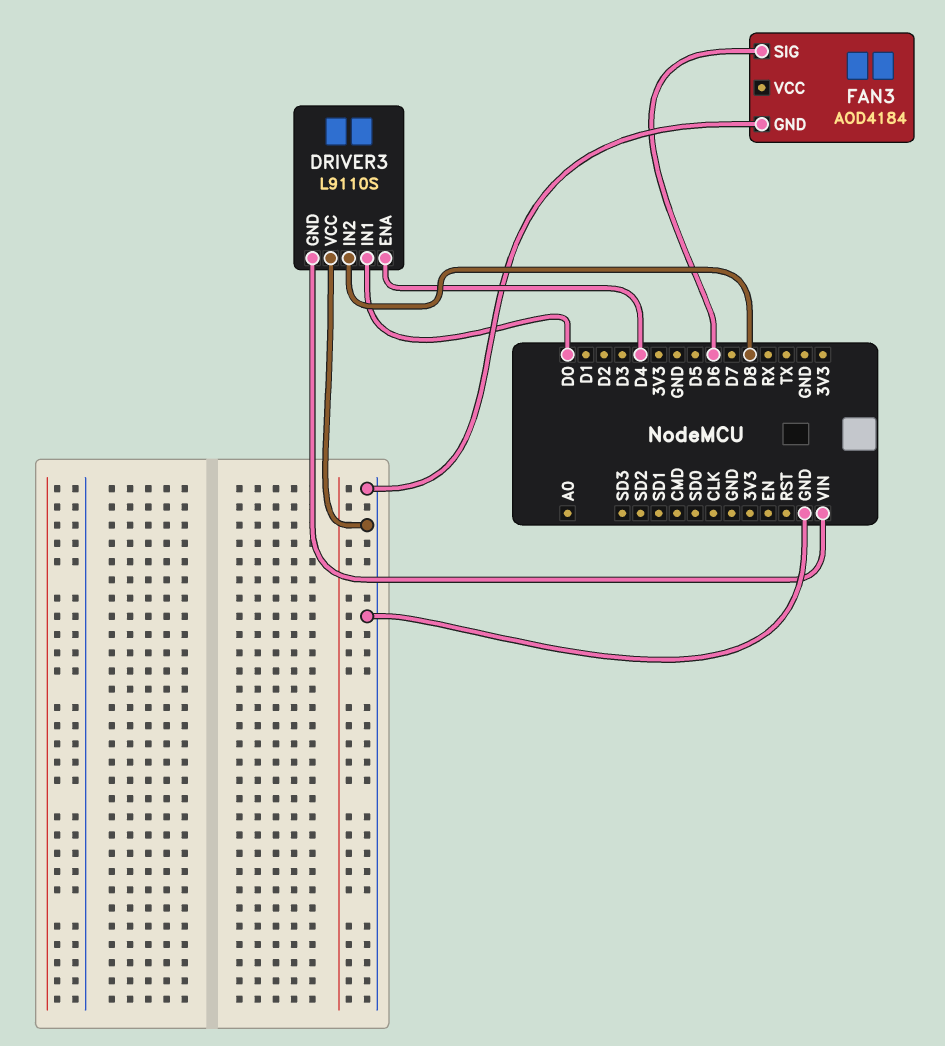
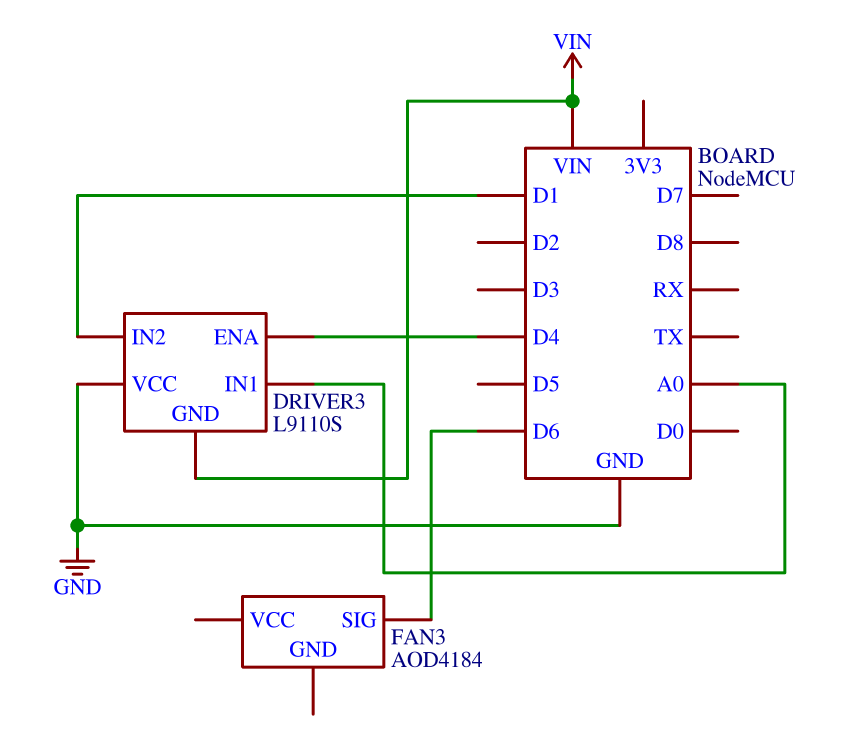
DRIVER3 pin IN1: D0 -> A0
DRIVER3 pin IN2: D8 -> D1
FAN3 pin GND: GND -> none

